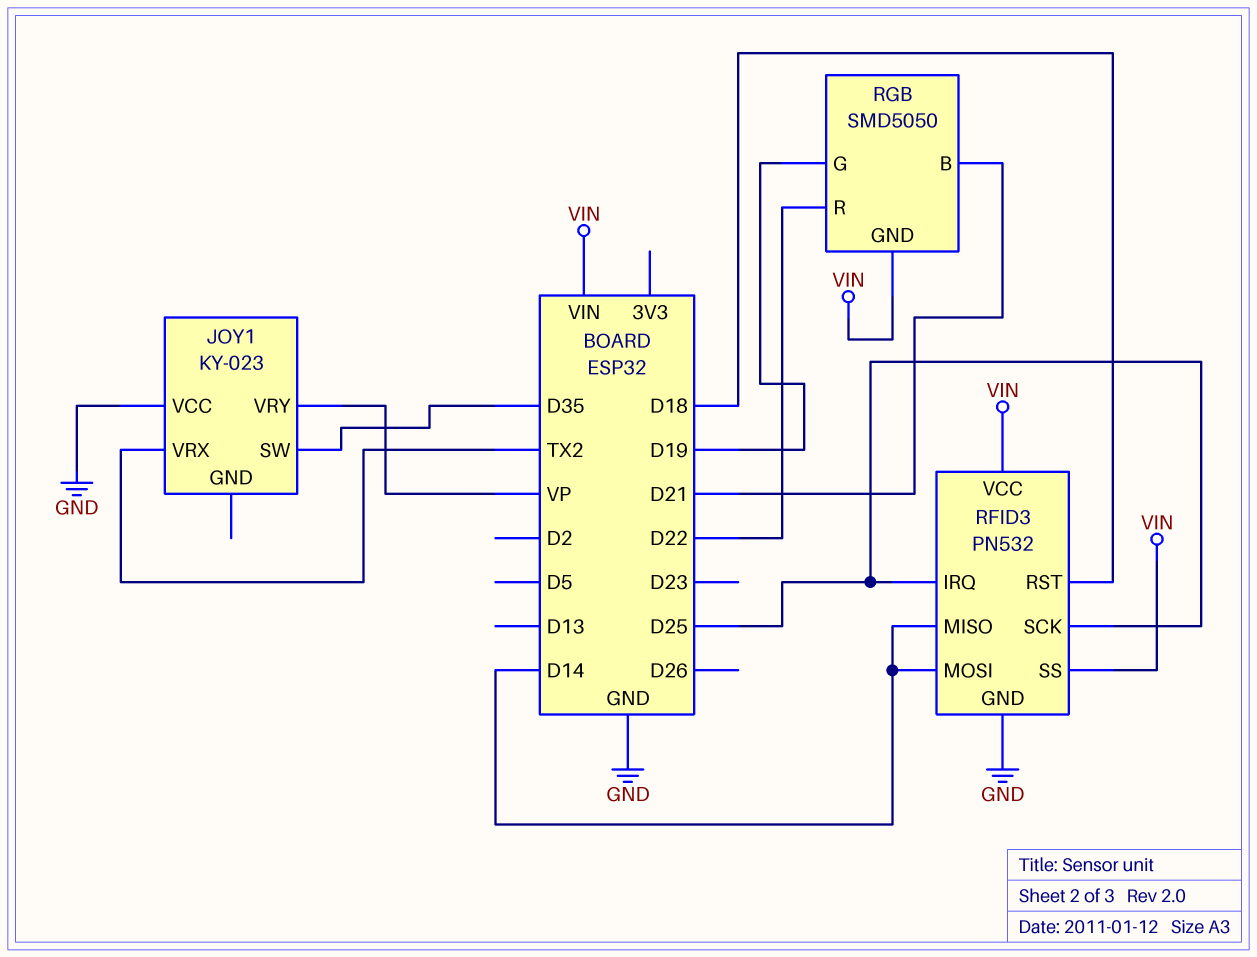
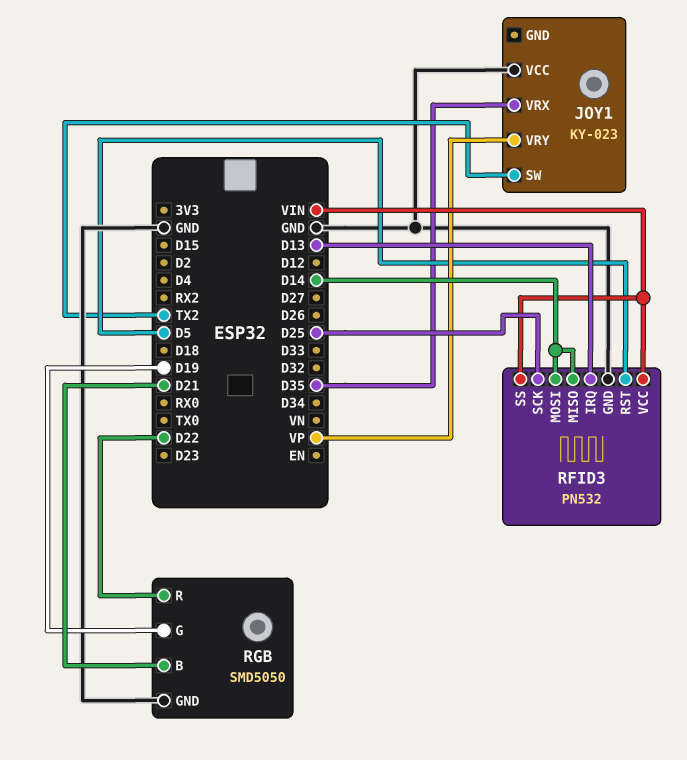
JOY1 pin SW: D35 -> TX2
JOY1 pin VRX: TX2 -> D35
RFID3 pin IRQ: D25 -> D13
RFID3 pin RST: D18 -> D5
RGB pin GND: VIN -> GND

